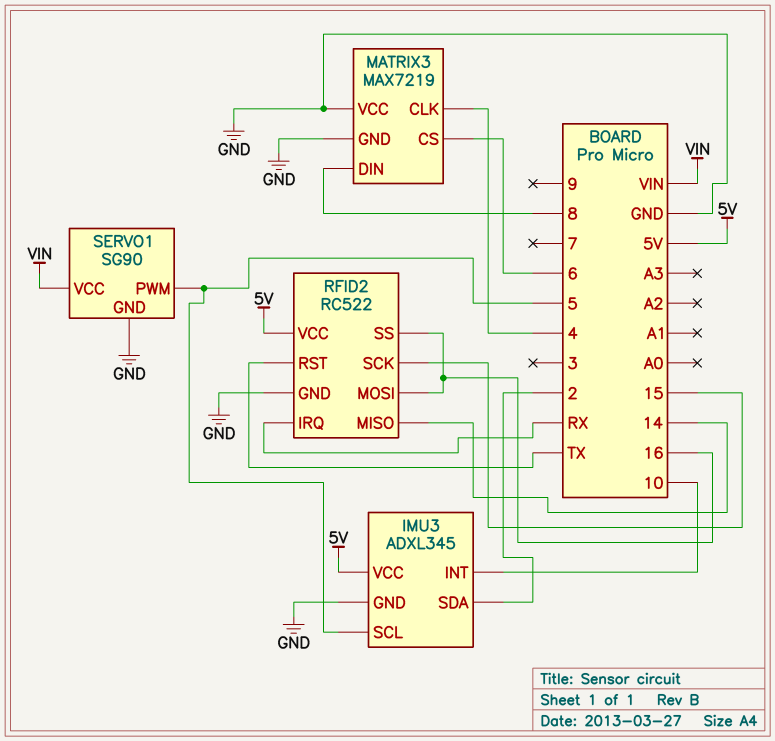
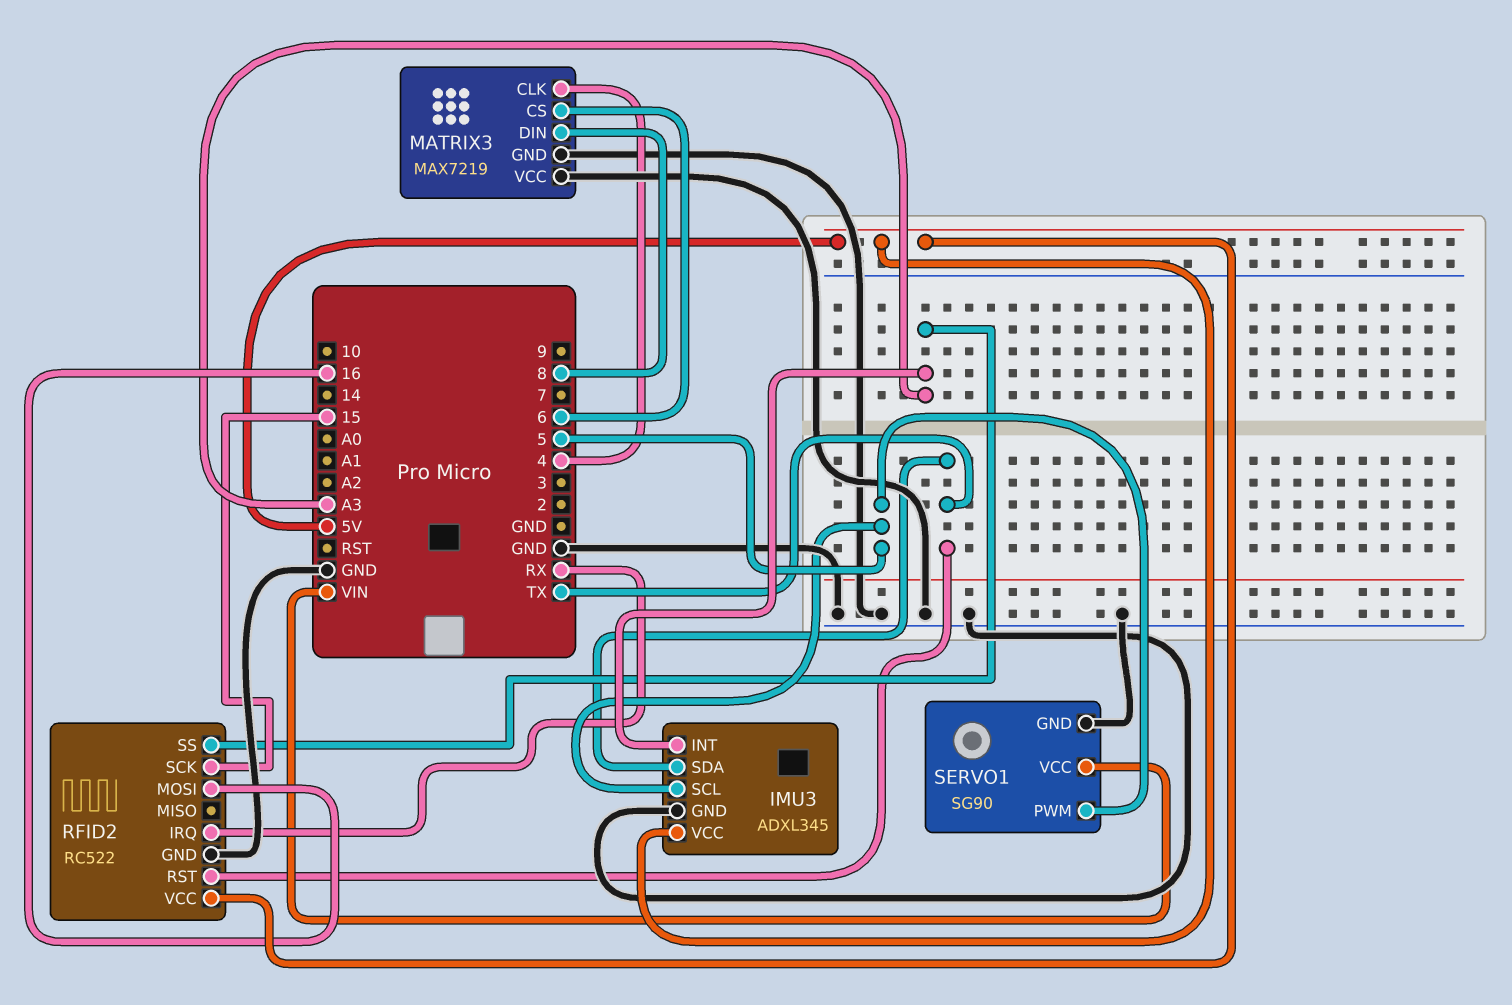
IMU3 pin INT: 10 -> A3
IMU3 pin SDA: 2 -> TX
RFID2 pin MISO: 14 -> none
RFID2 pin SS: 16 -> A3

